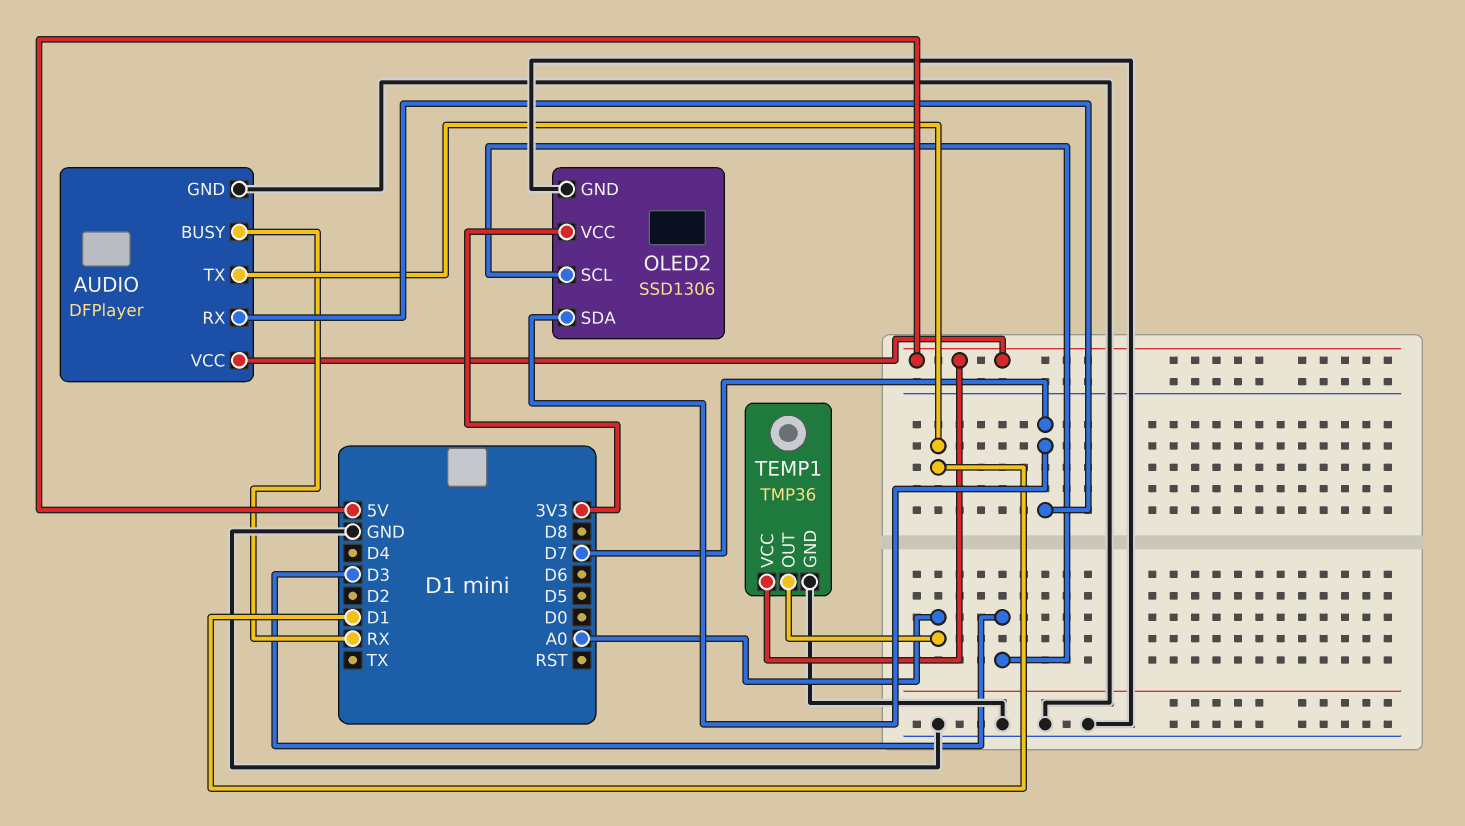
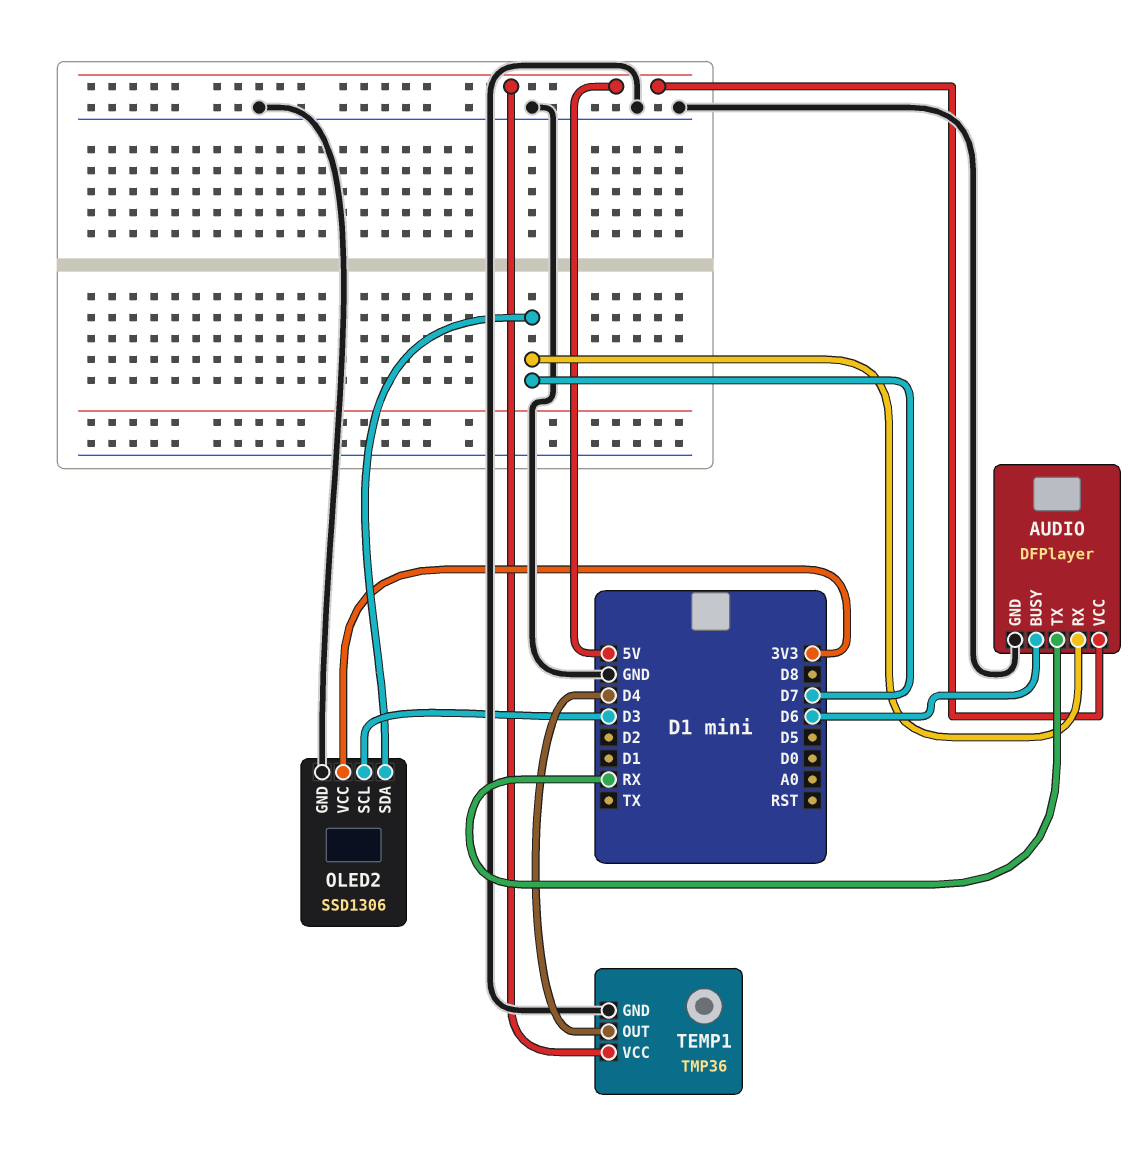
AUDIO pin BUSY: RX -> D6
AUDIO pin TX: D1 -> RX
TEMP1 pin OUT: A0 -> D4

